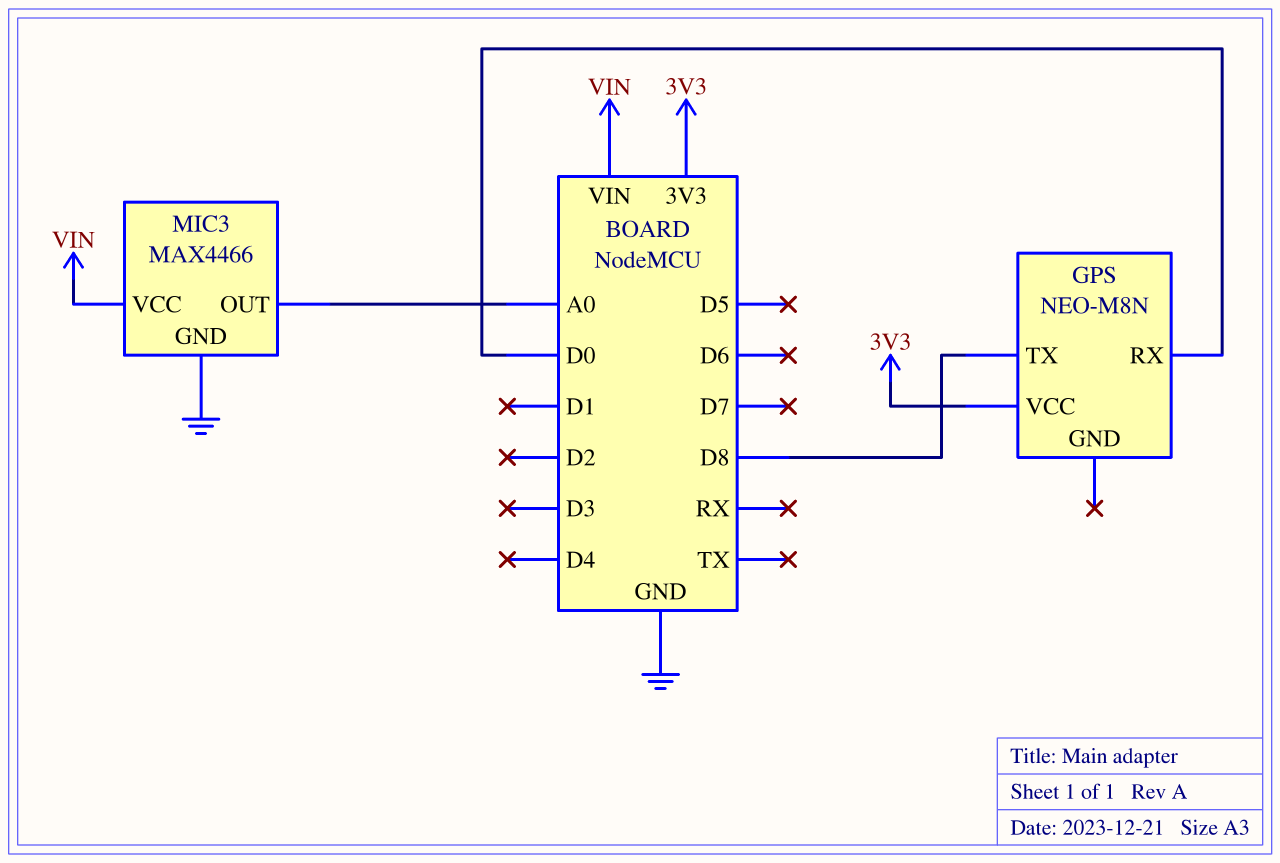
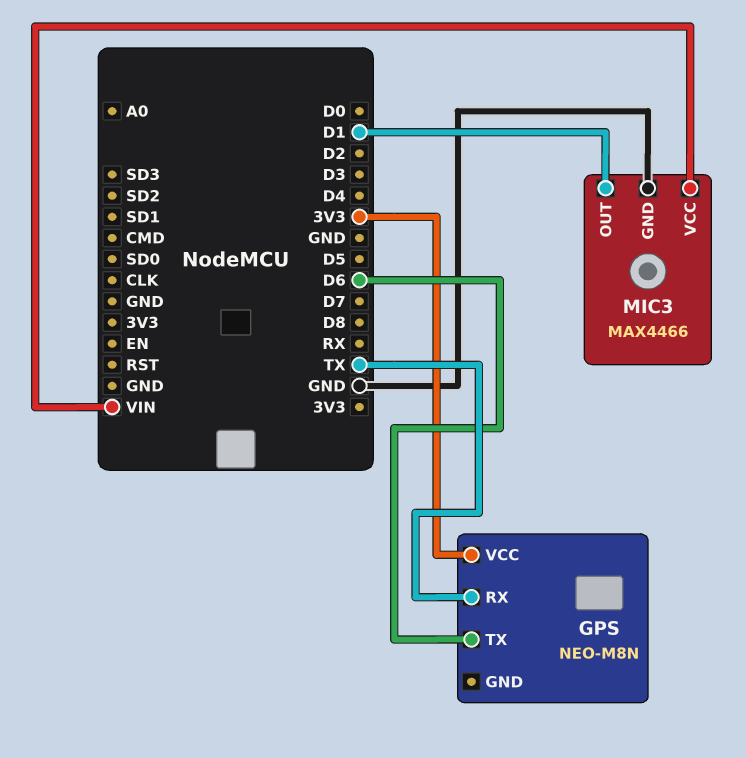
GPS pin RX: D0 -> TX
GPS pin TX: D8 -> D6
MIC3 pin OUT: A0 -> D1

